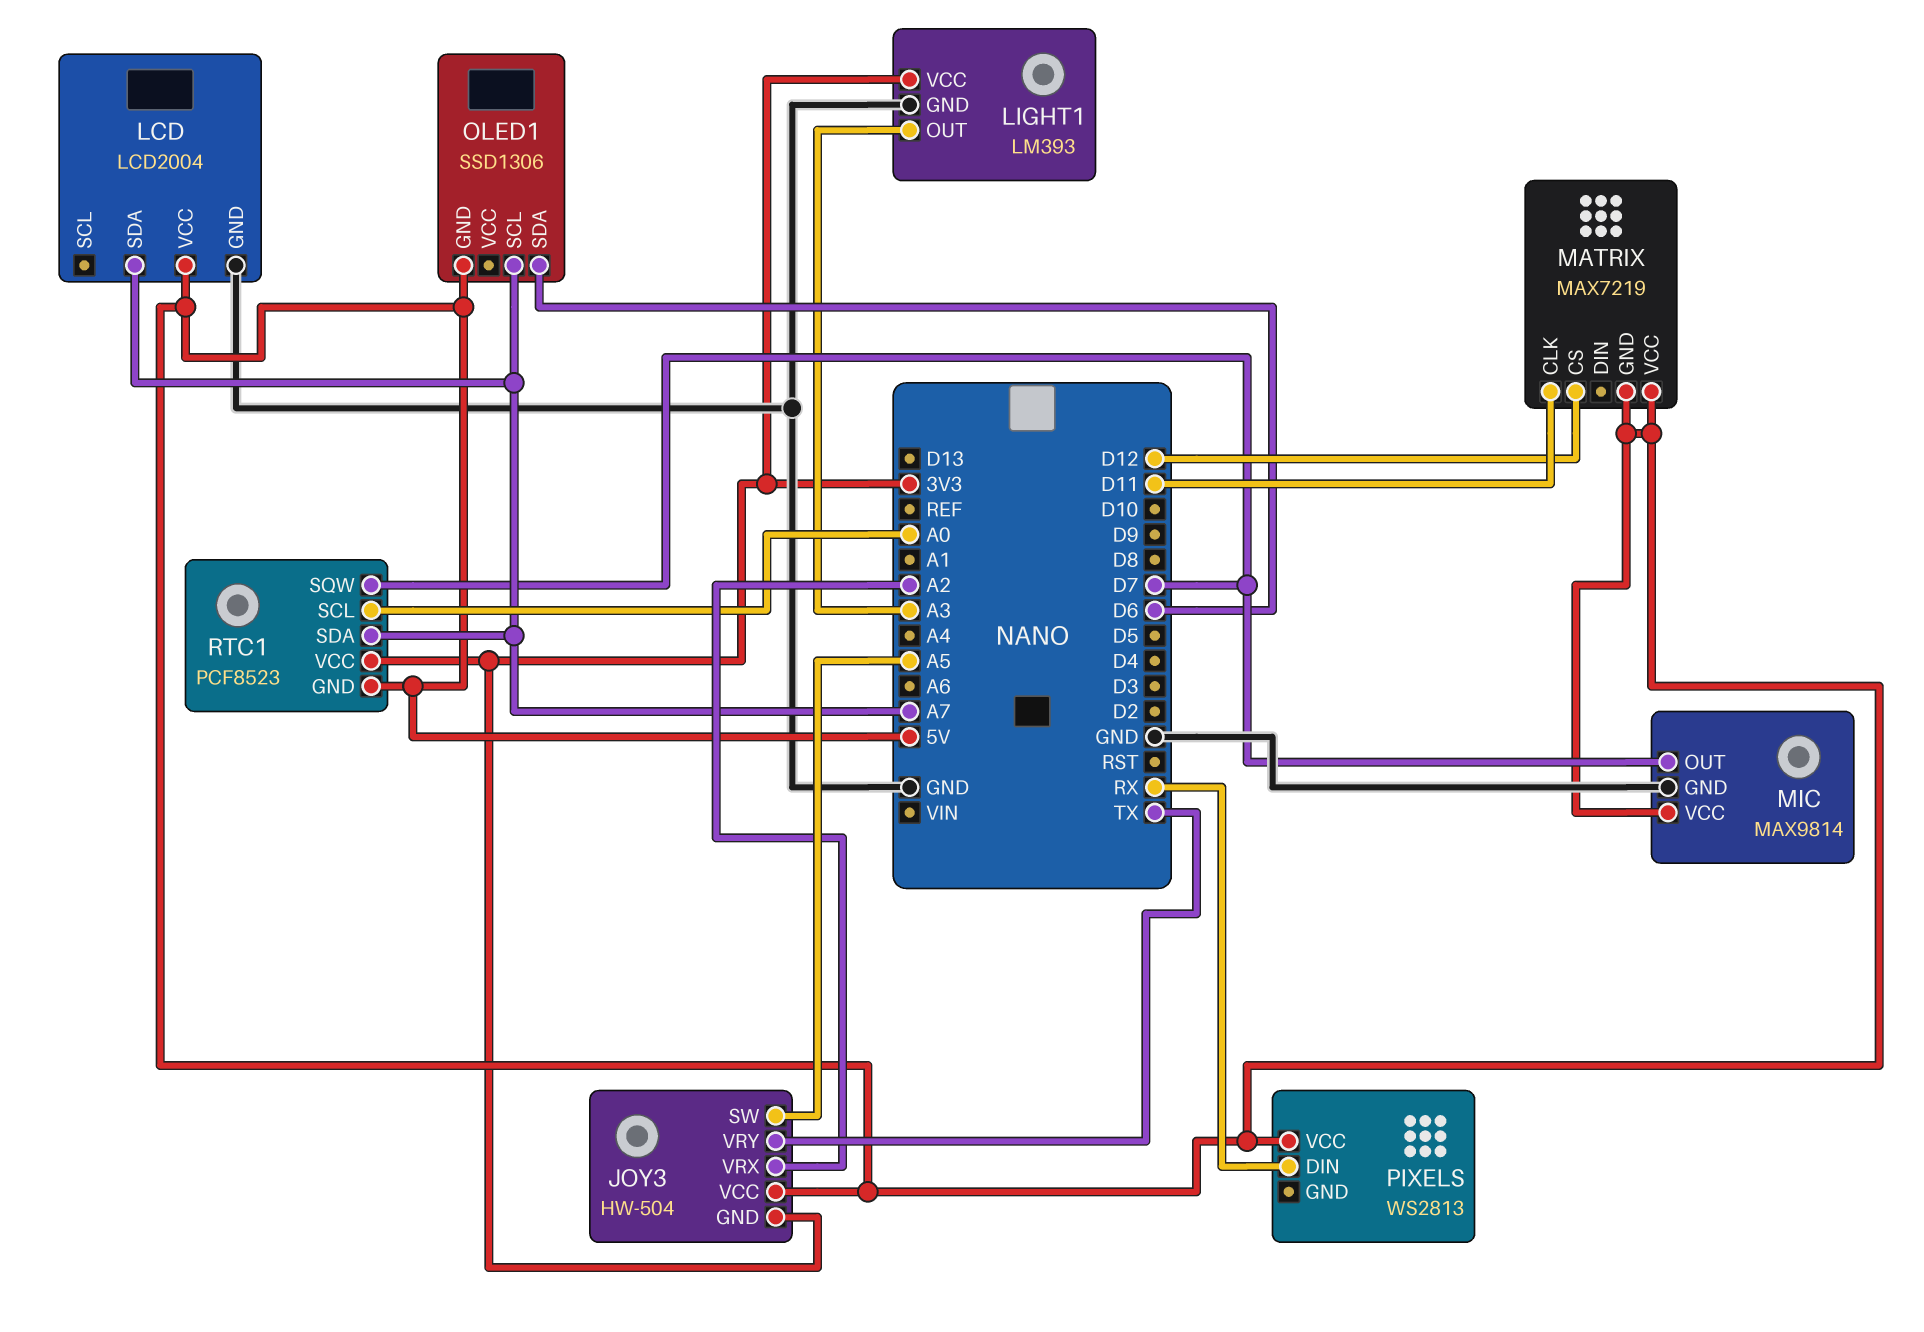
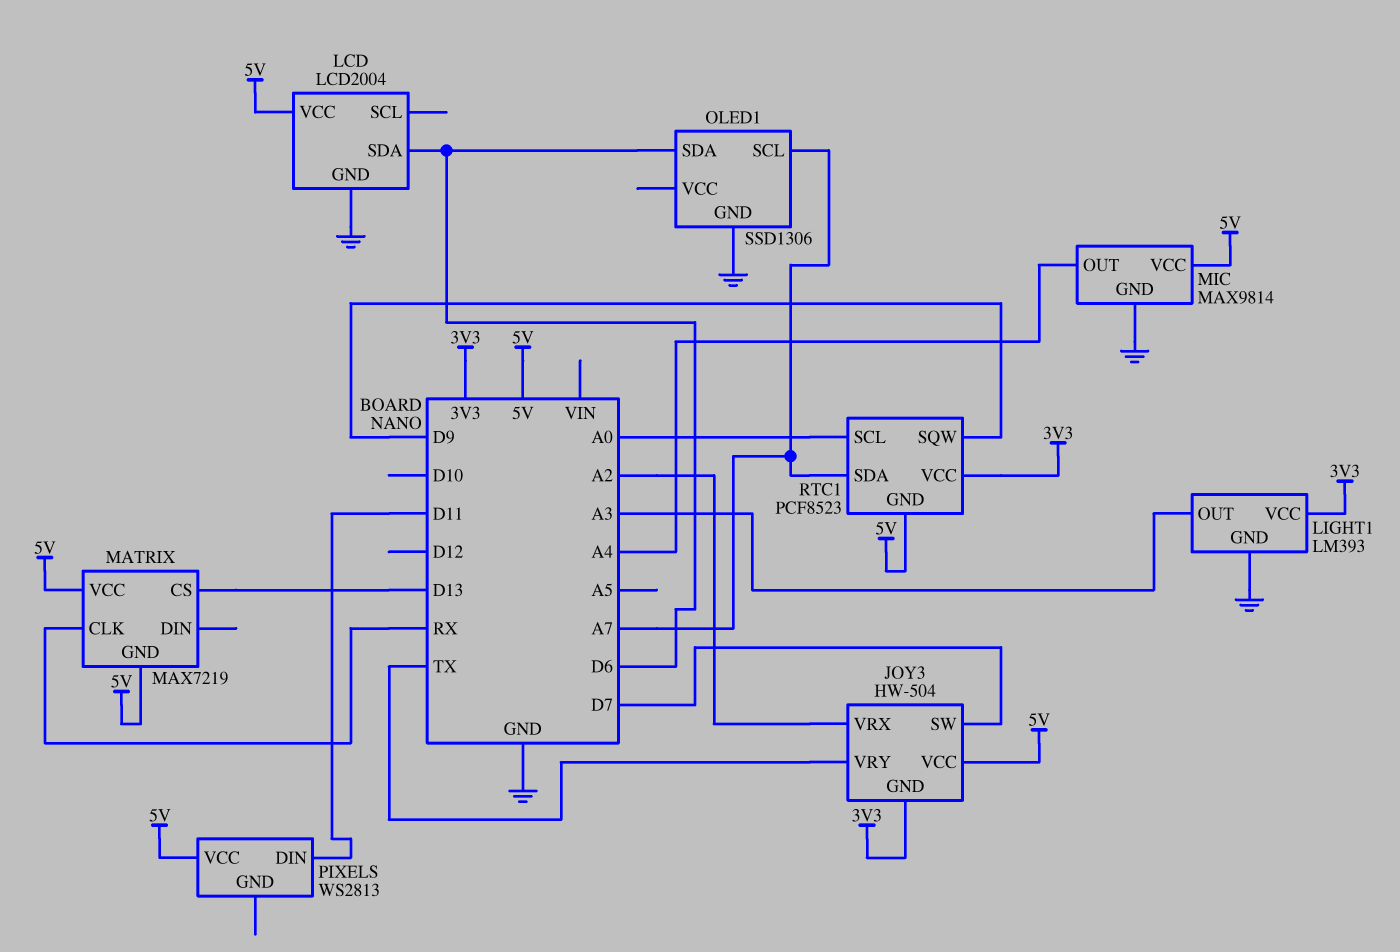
JOY3 pin SW: A5 -> D7
LCD pin SDA: A7 -> D6
MATRIX pin CLK: D11 -> RX
MATRIX pin CS: D12 -> D13
MIC pin OUT: D7 -> A4
OLED1 pin GND: 5V -> GND
PIXELS pin DIN: RX -> D11
RTC1 pin SQW: D7 -> D9

